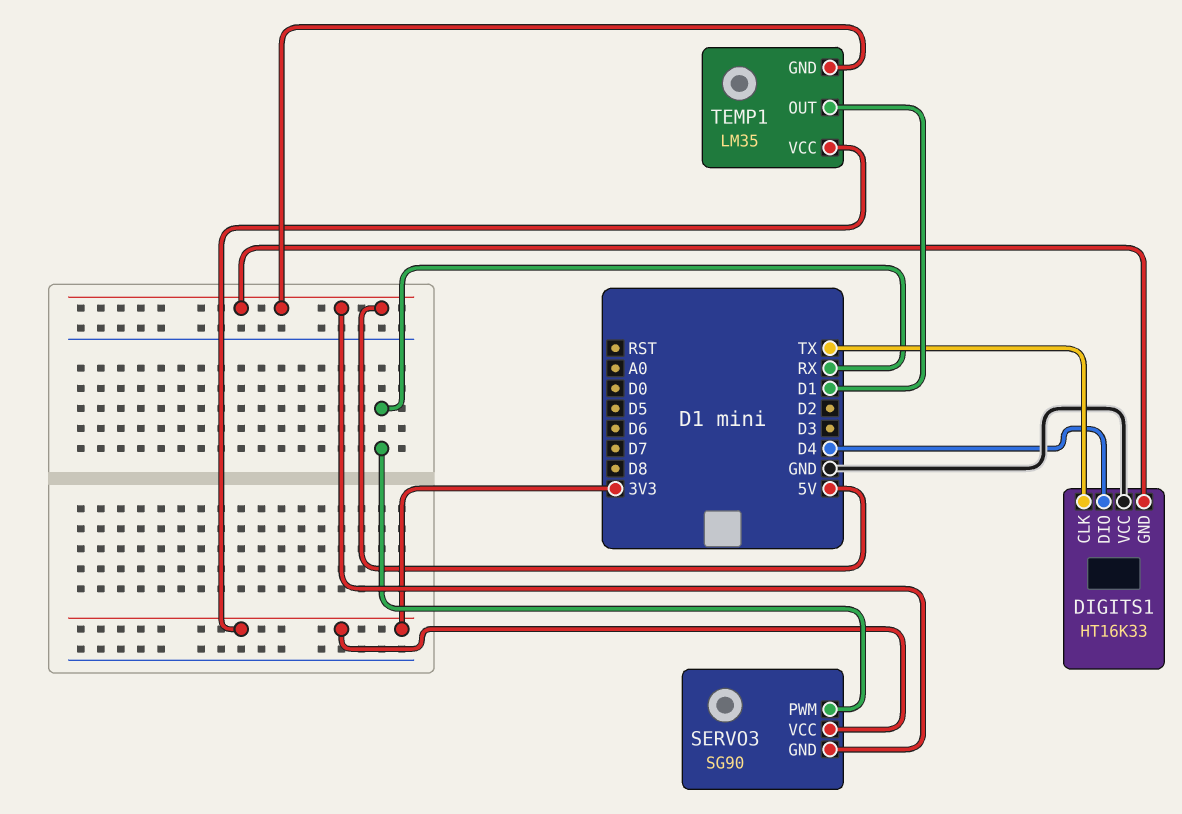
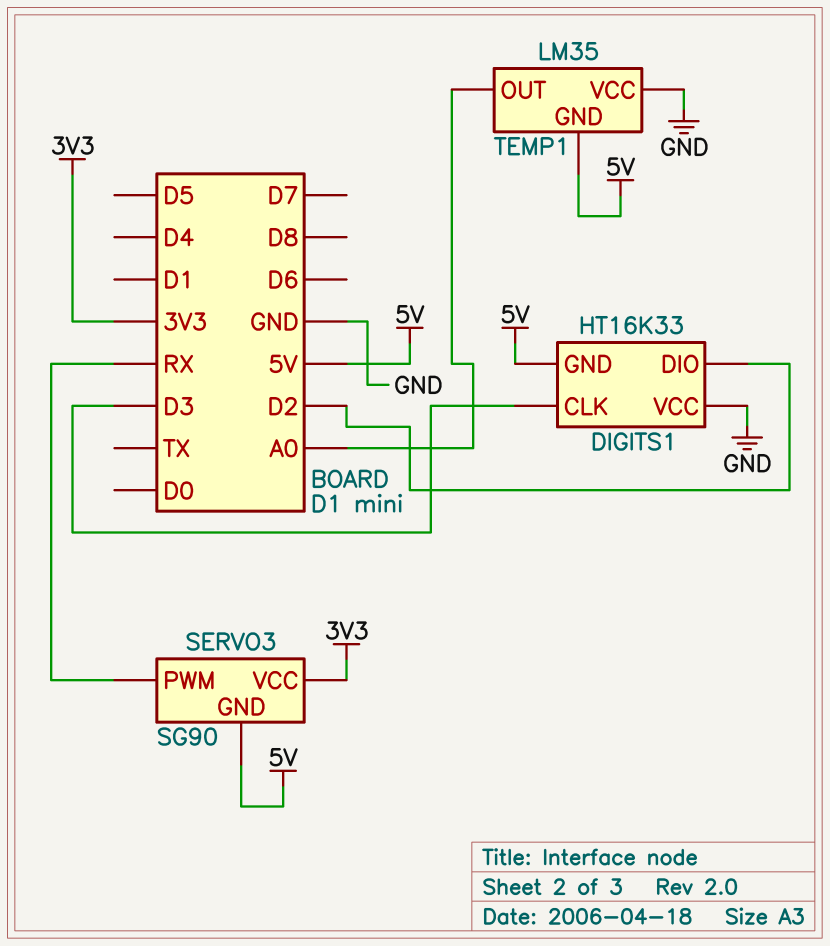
DIGITS1 pin CLK: TX -> D3
DIGITS1 pin DIO: D4 -> D2
TEMP1 pin OUT: D1 -> A0
TEMP1 pin VCC: 3V3 -> GND

